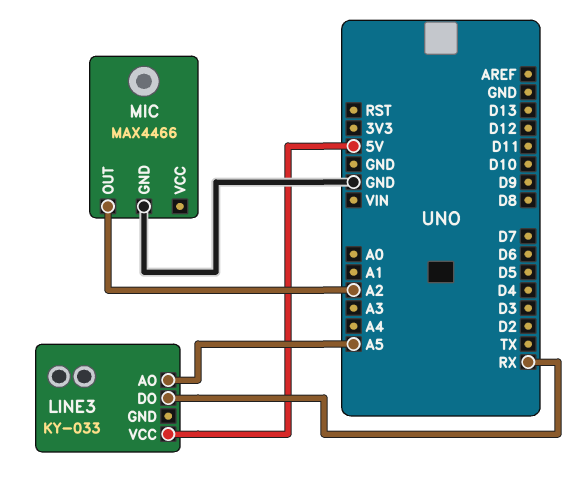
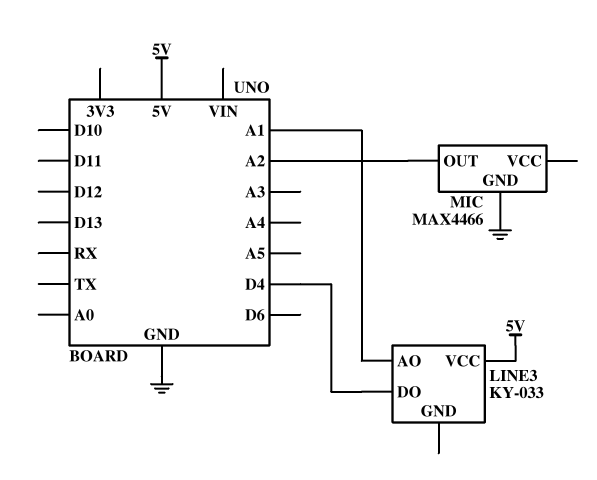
LINE3 pin AO: A5 -> A1
LINE3 pin DO: RX -> D4

